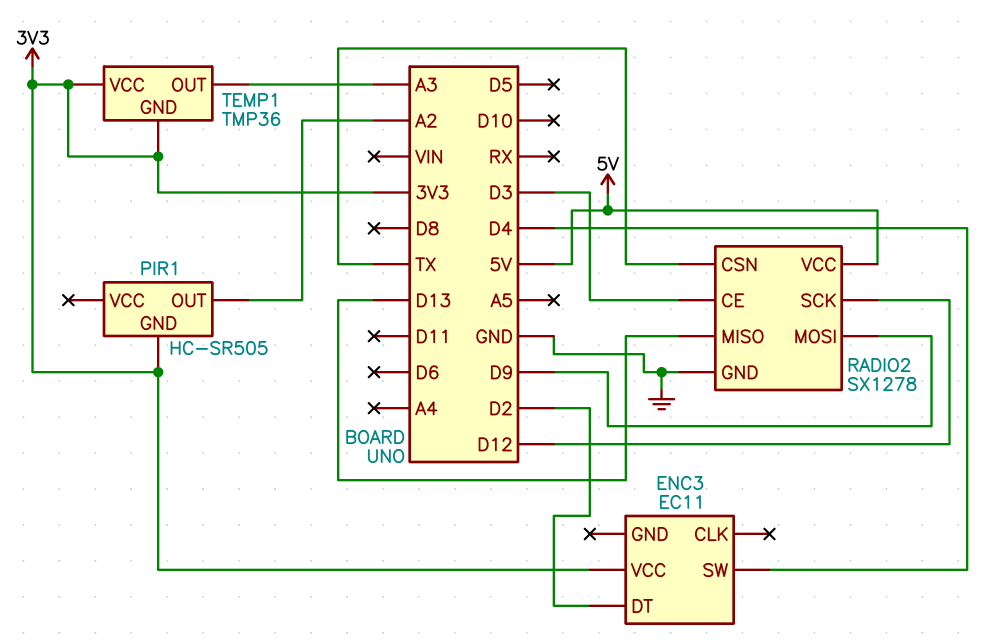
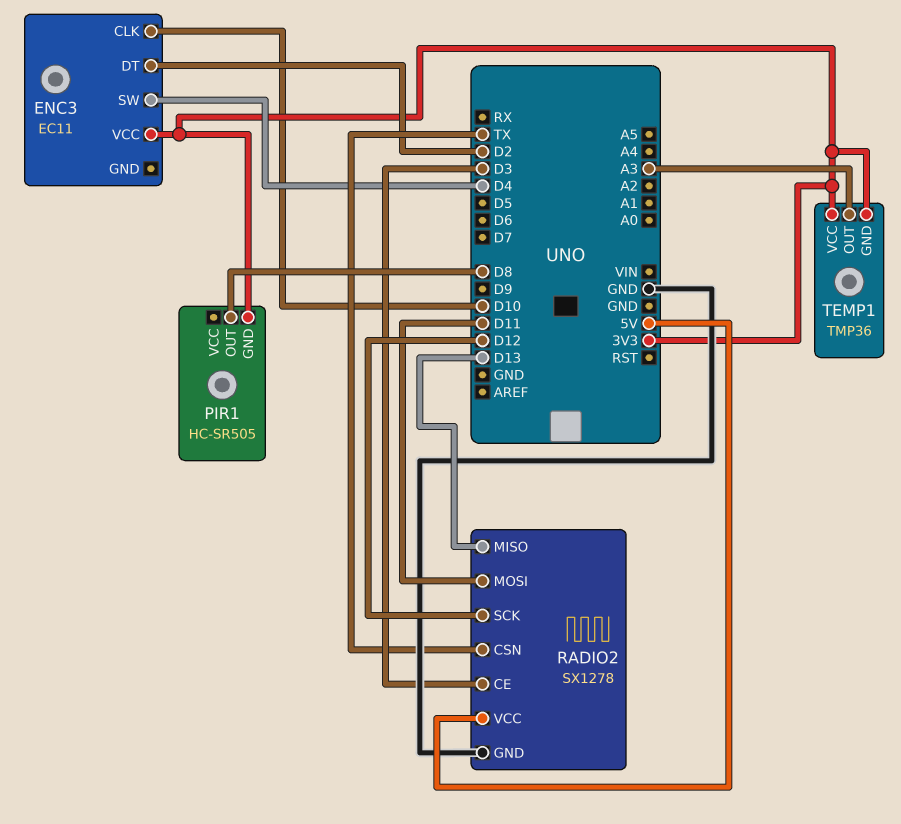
ENC3 pin CLK: none -> D10
PIR1 pin OUT: A2 -> D8
RADIO2 pin MOSI: D9 -> D11

